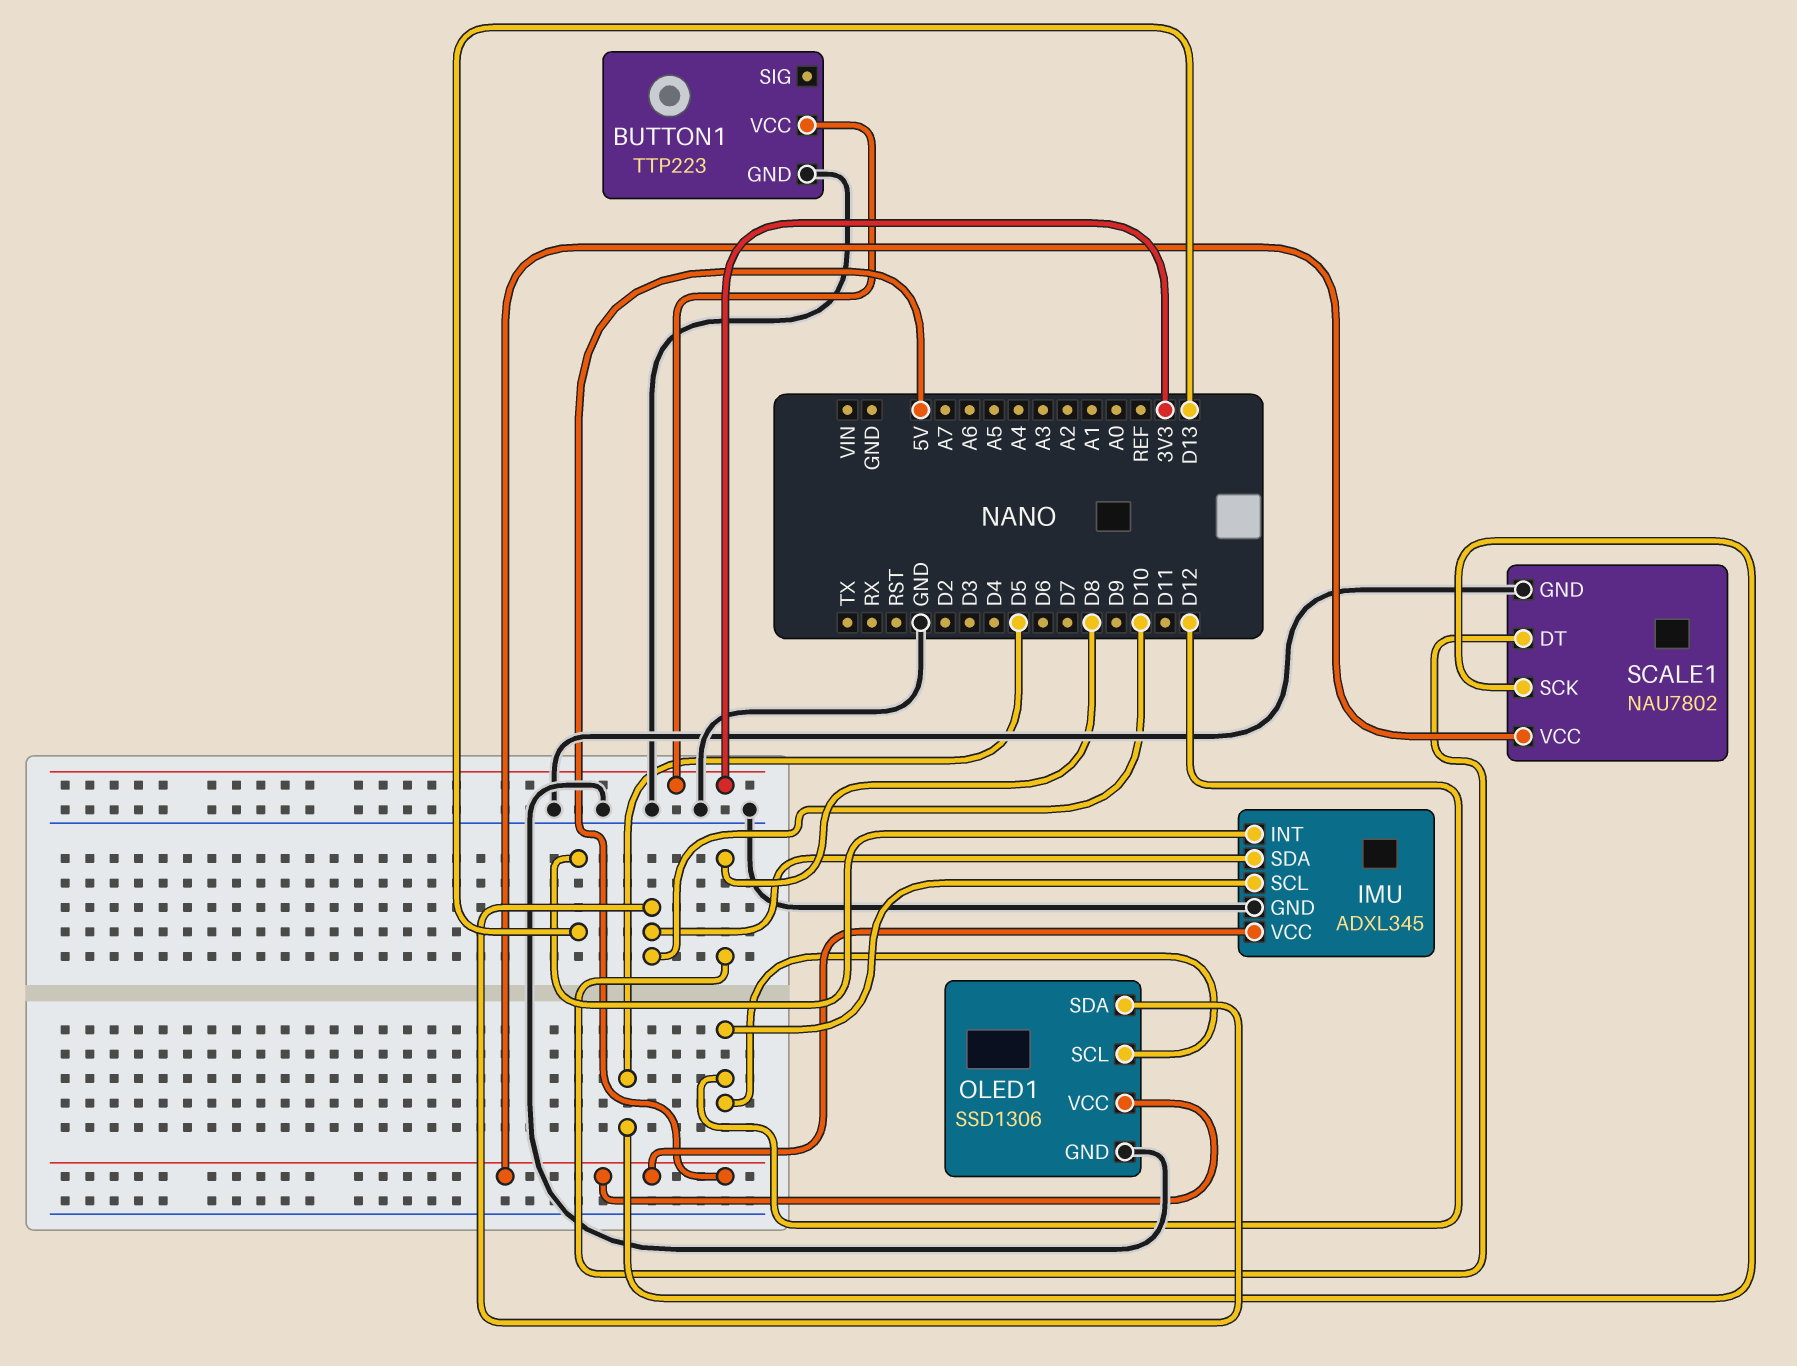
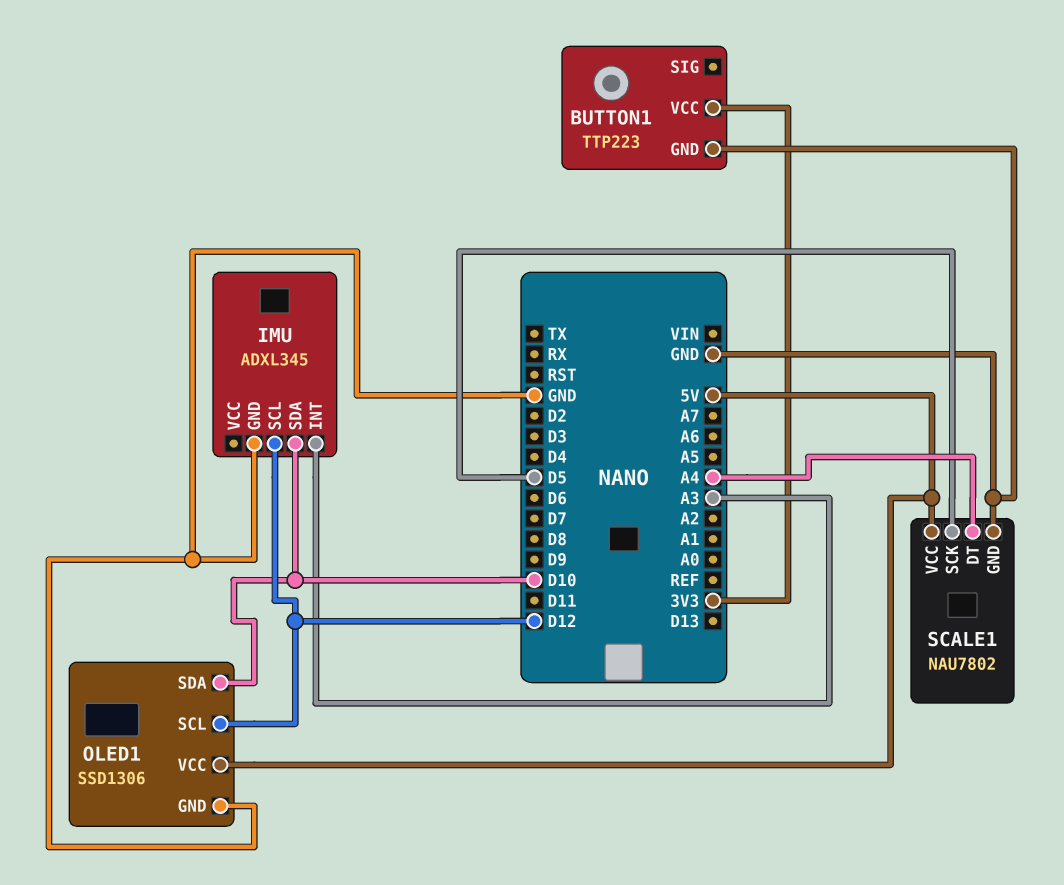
IMU pin INT: D13 -> A3
IMU pin VCC: 5V -> none
SCALE1 pin DT: D8 -> A4

